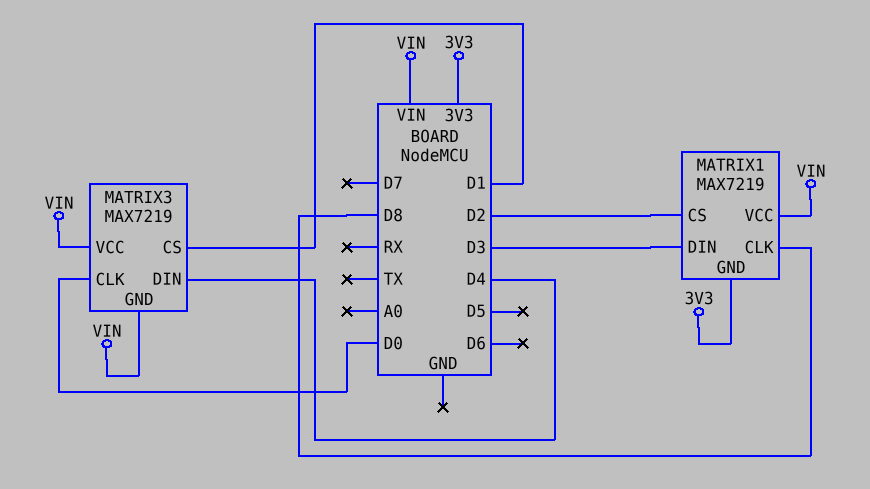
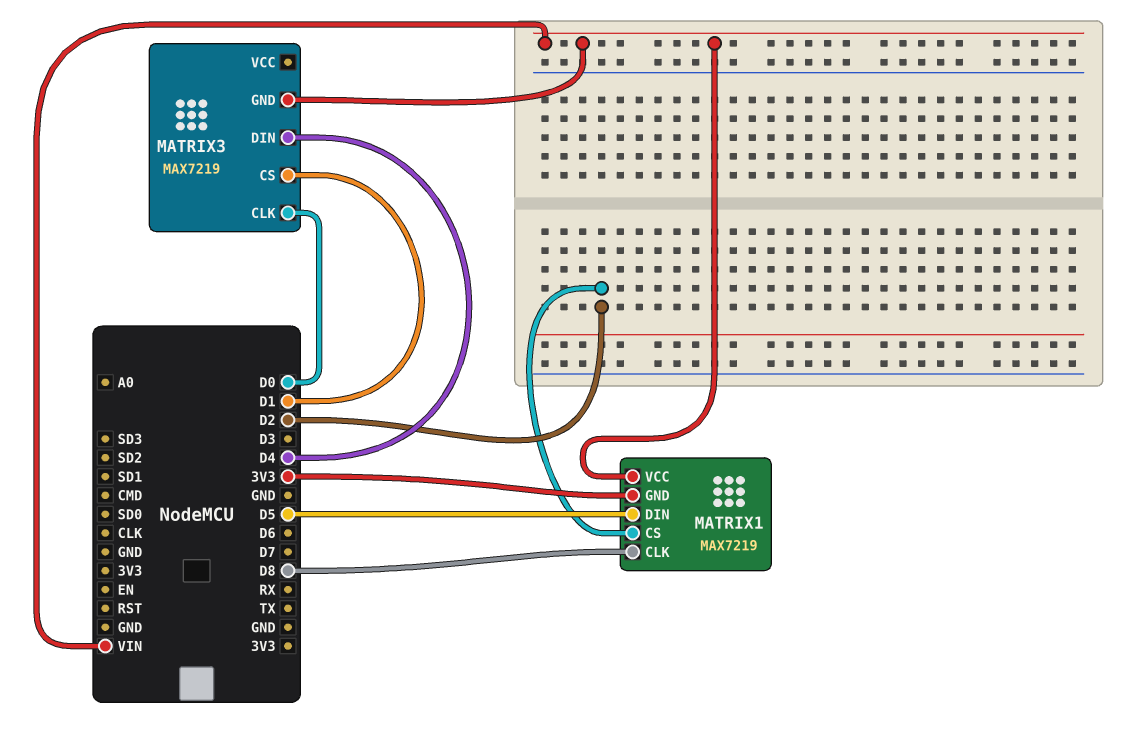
MATRIX1 pin DIN: D3 -> D5
MATRIX3 pin VCC: VIN -> none

